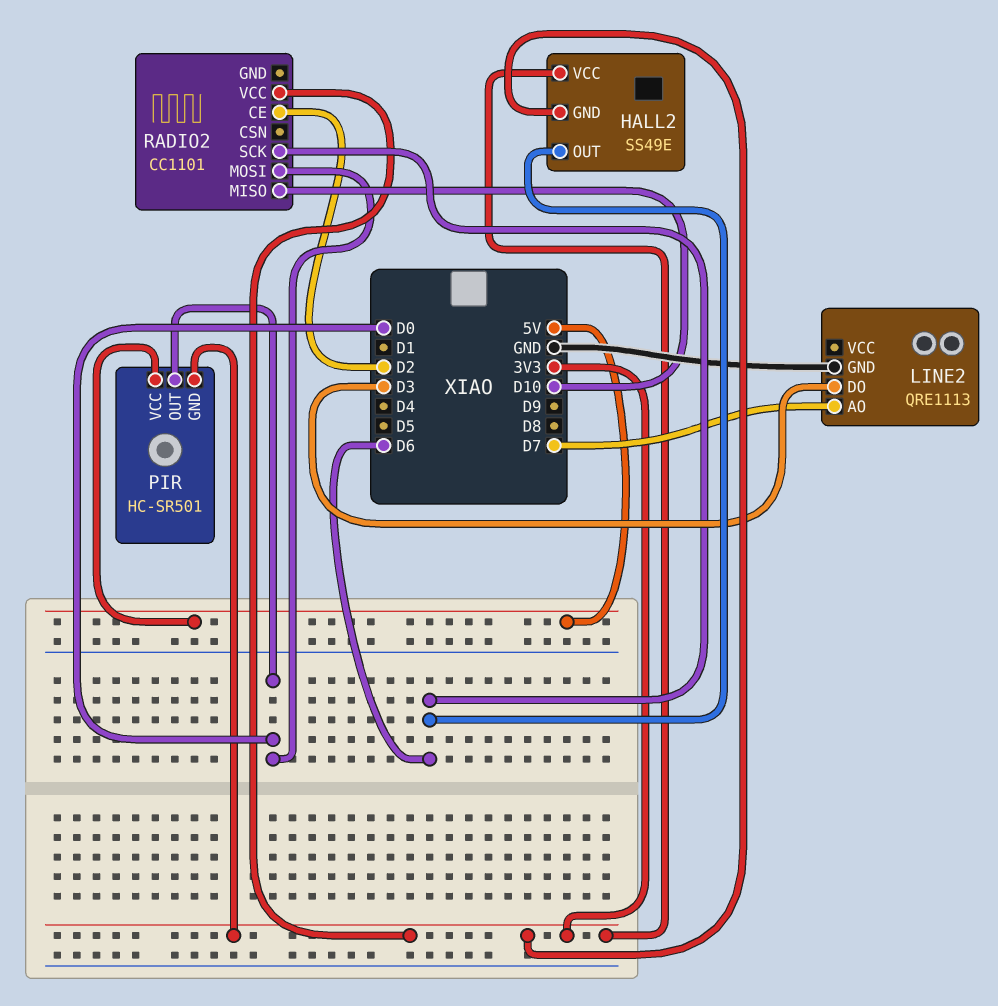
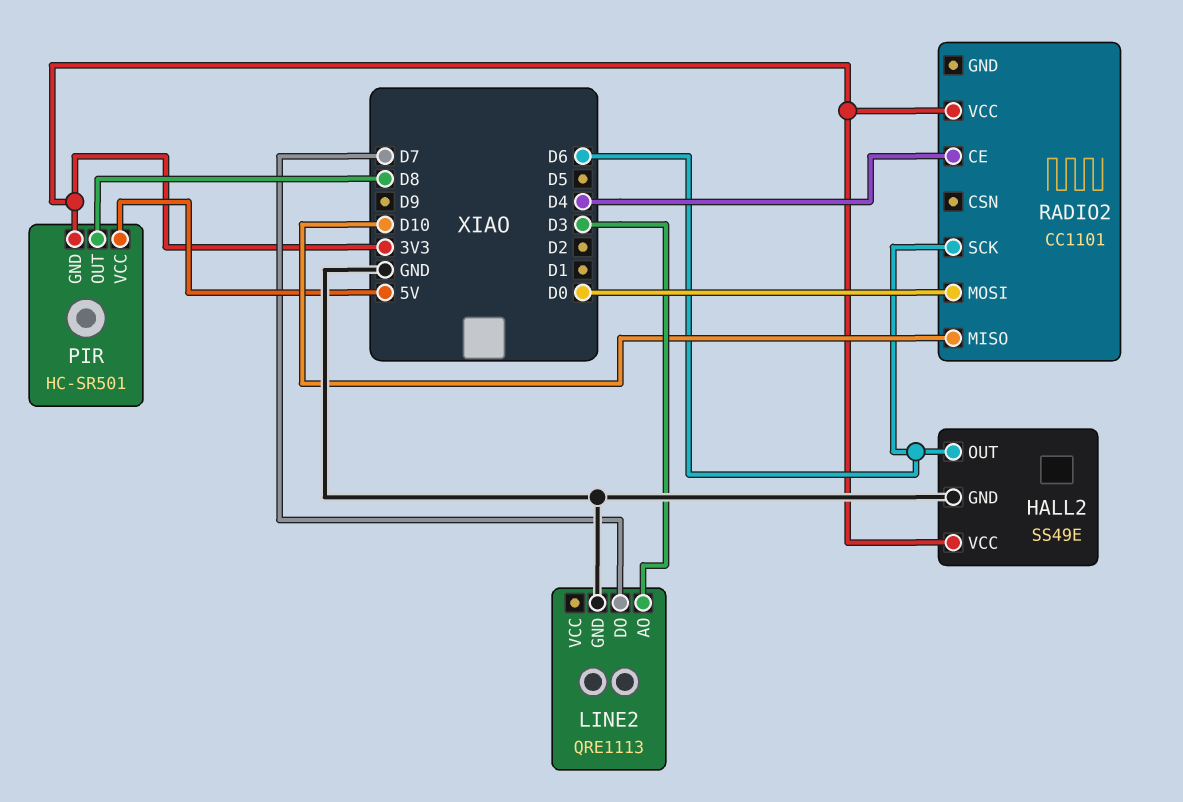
HALL2 pin GND: 3V3 -> GND
LINE2 pin AO: D7 -> D3
LINE2 pin DO: D3 -> D7
PIR pin OUT: D0 -> D8
RADIO2 pin CE: D2 -> D4

